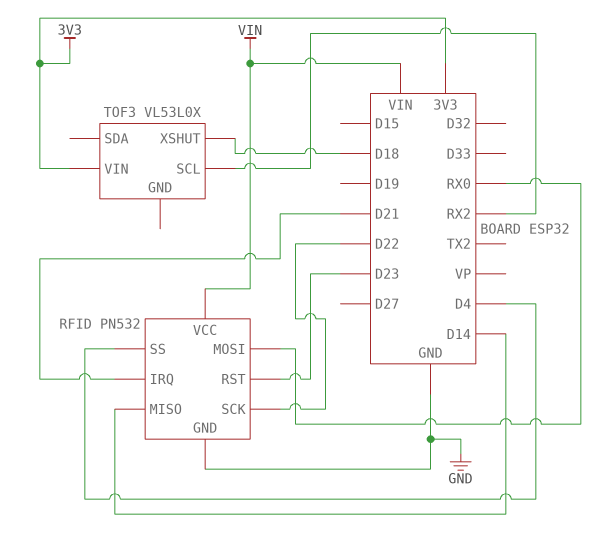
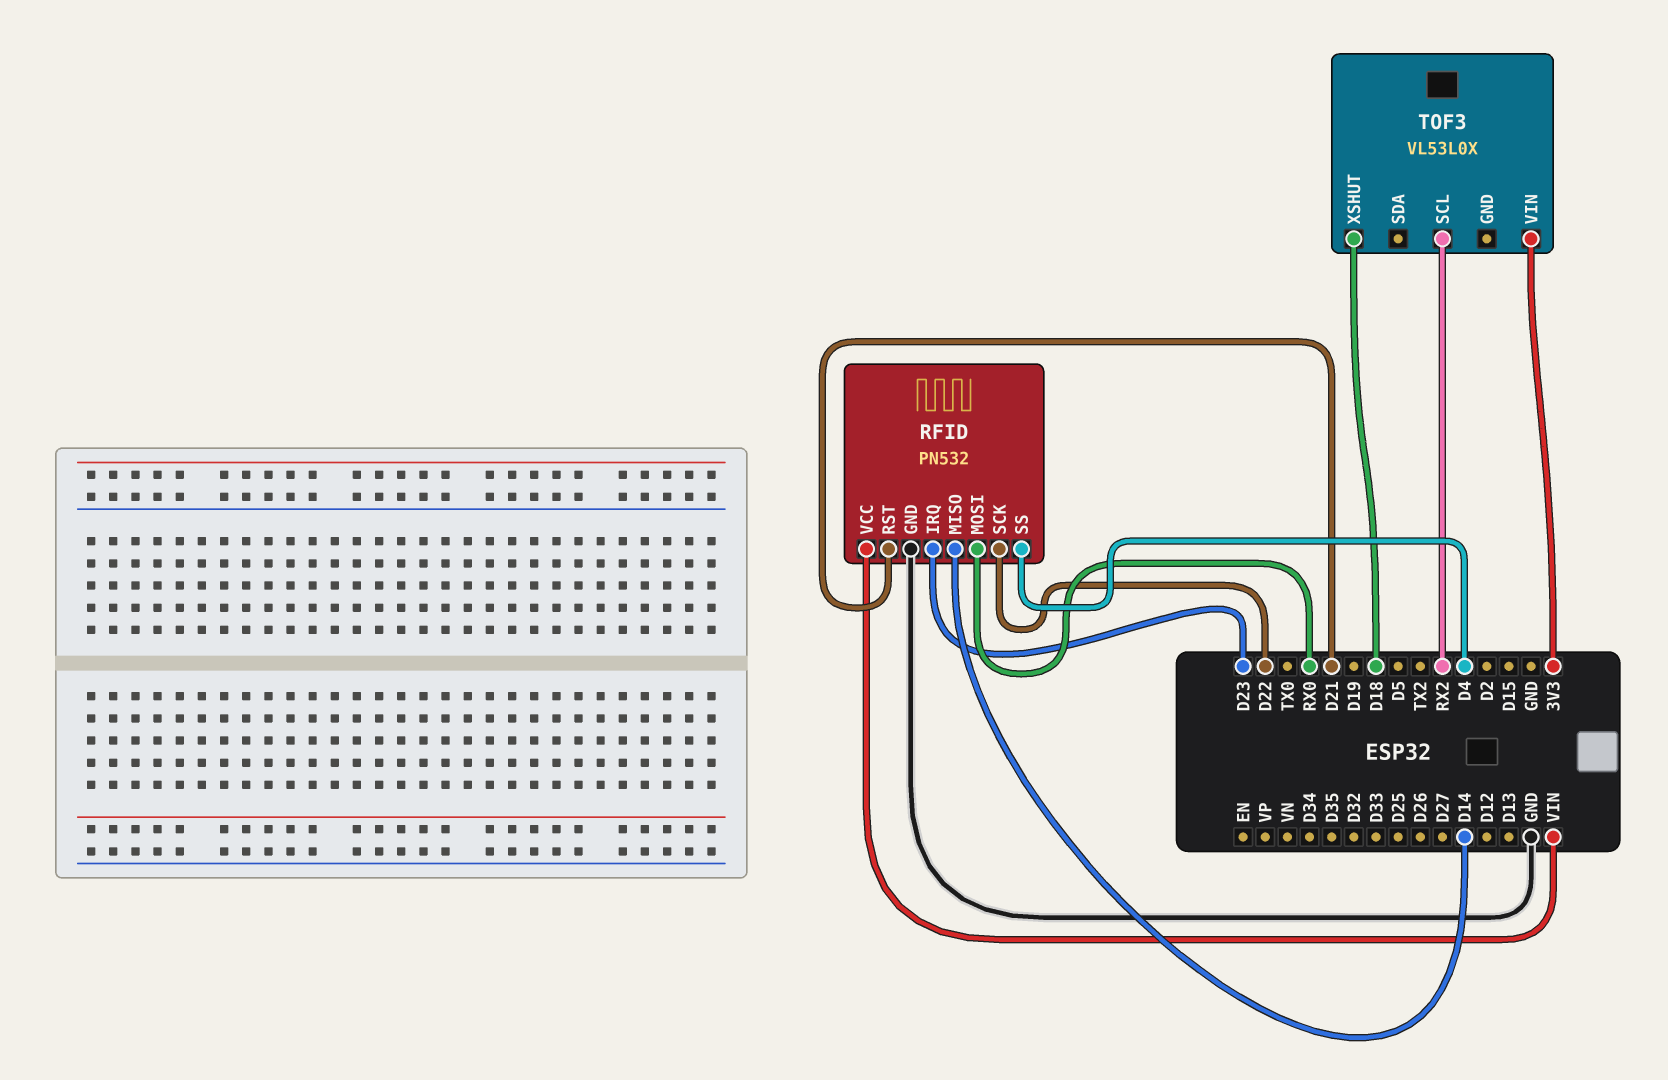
RFID pin IRQ: D21 -> D23
RFID pin RST: D23 -> D21

